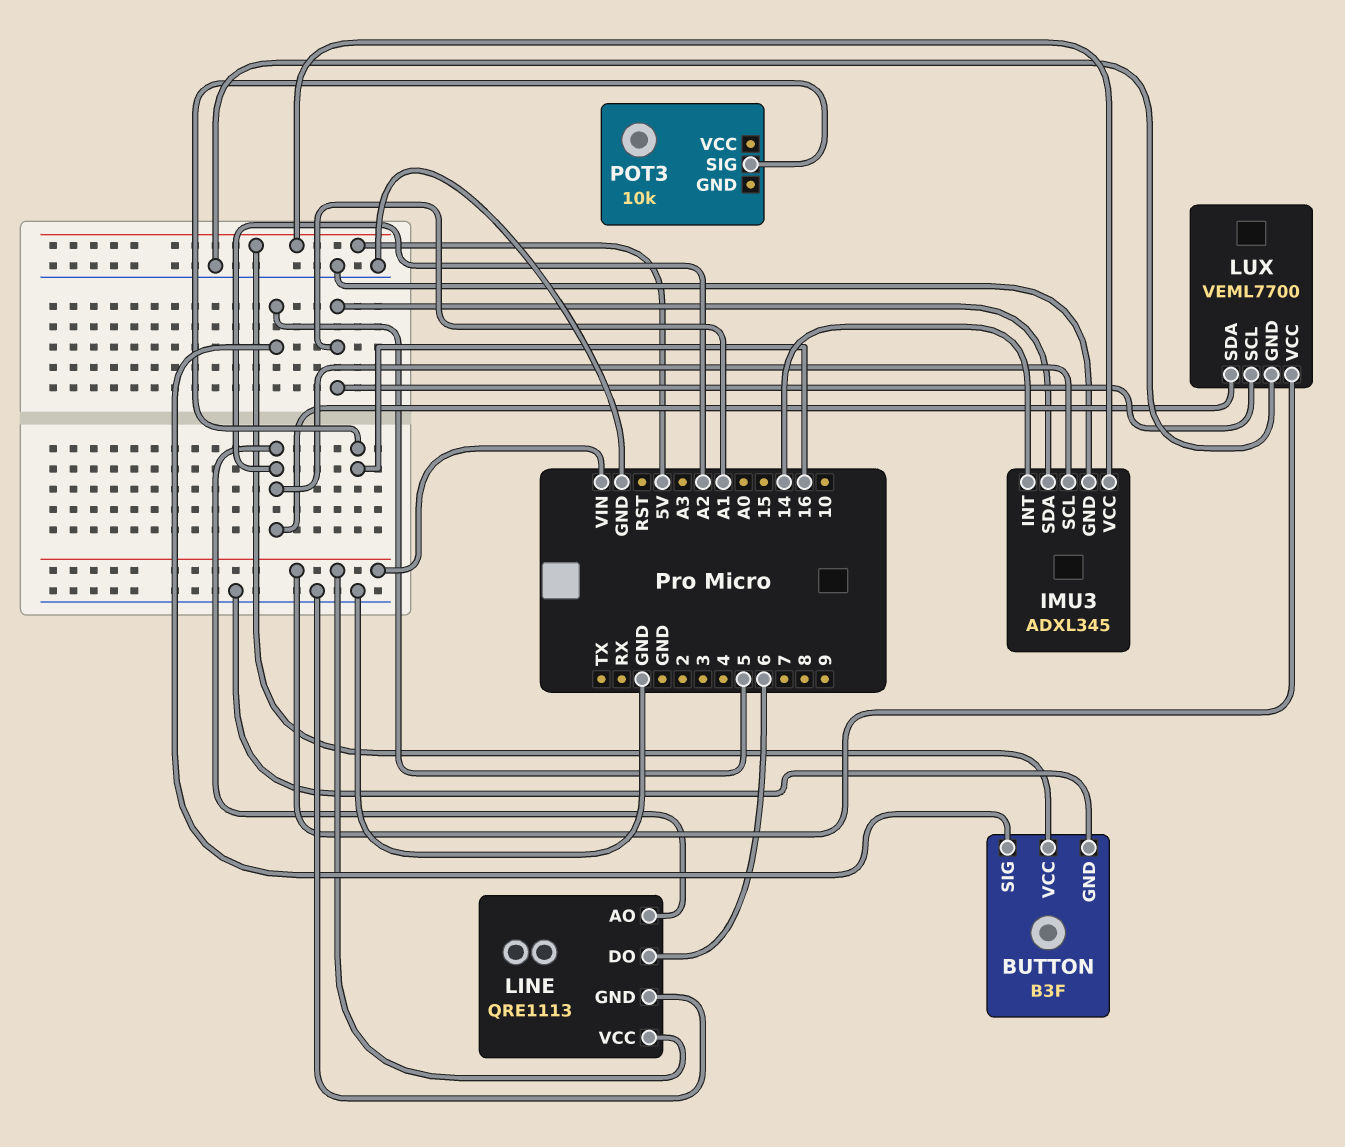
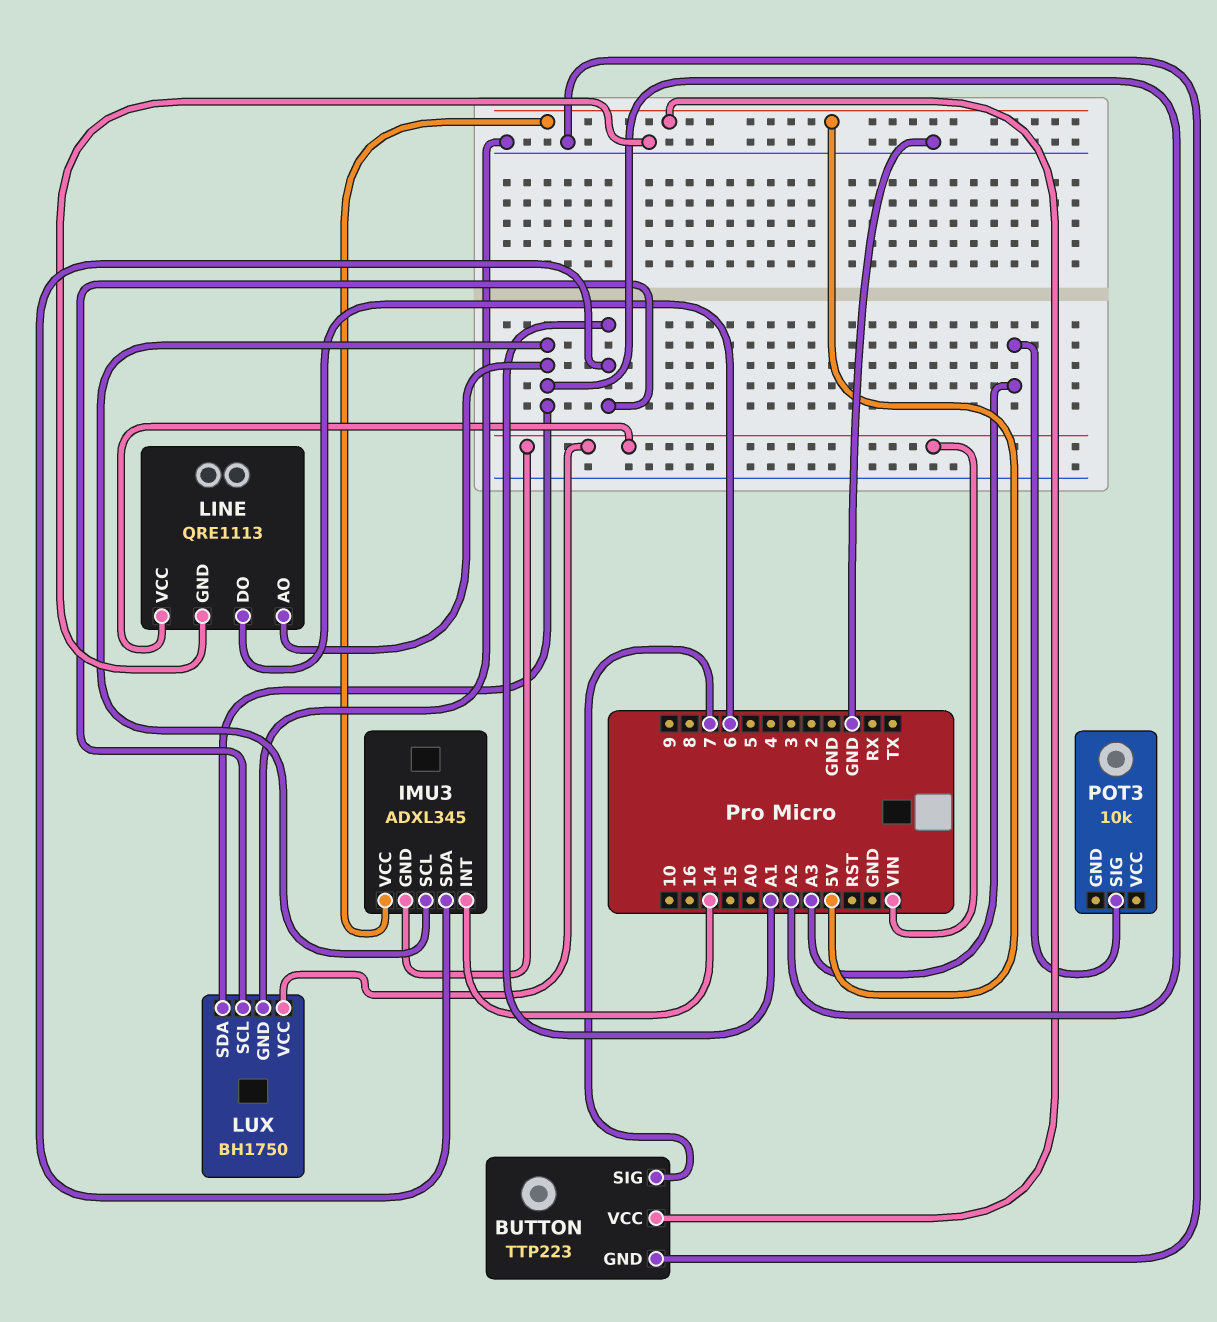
BUTTON: B3F -> TTP223
BUTTON pin SIG: 5 -> 7
IMU3 pin GND: GND -> VIN
LUX: VEML7700 -> BH1750
POT3 pin SIG: 16 -> A3

